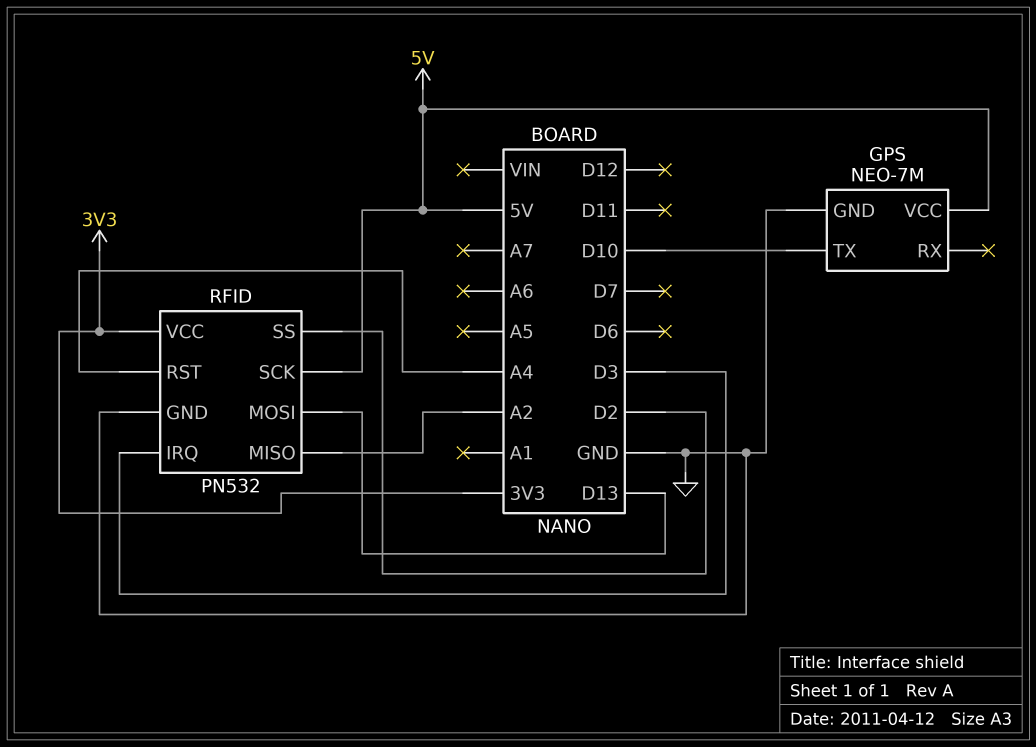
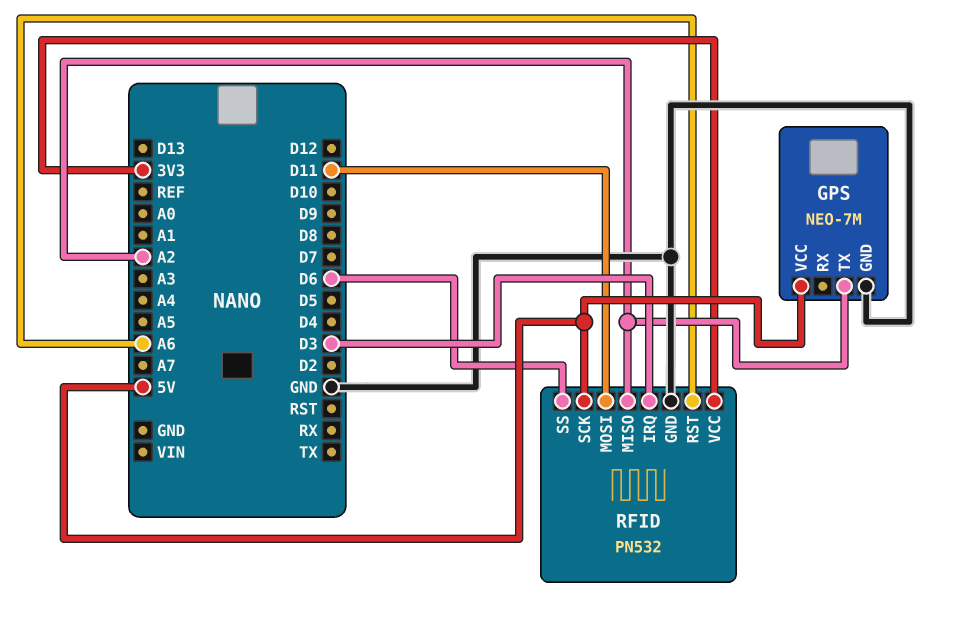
GPS pin TX: D10 -> A2
RFID pin MOSI: D13 -> D11
RFID pin RST: A4 -> A6
RFID pin SS: D2 -> D6

